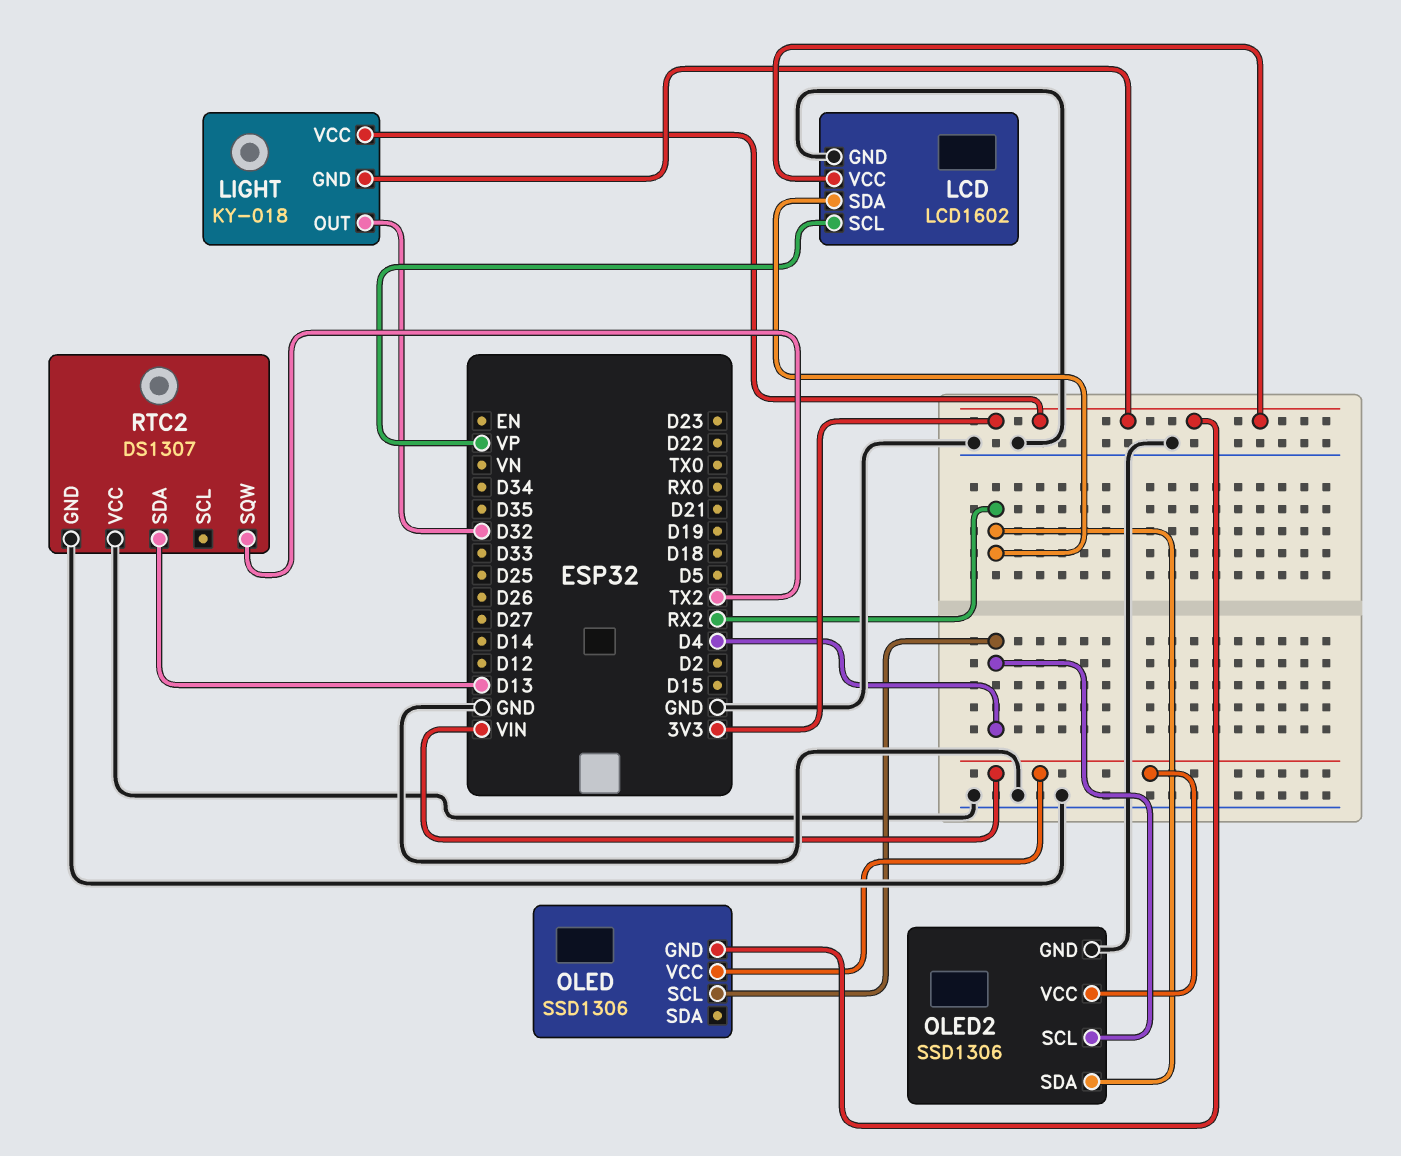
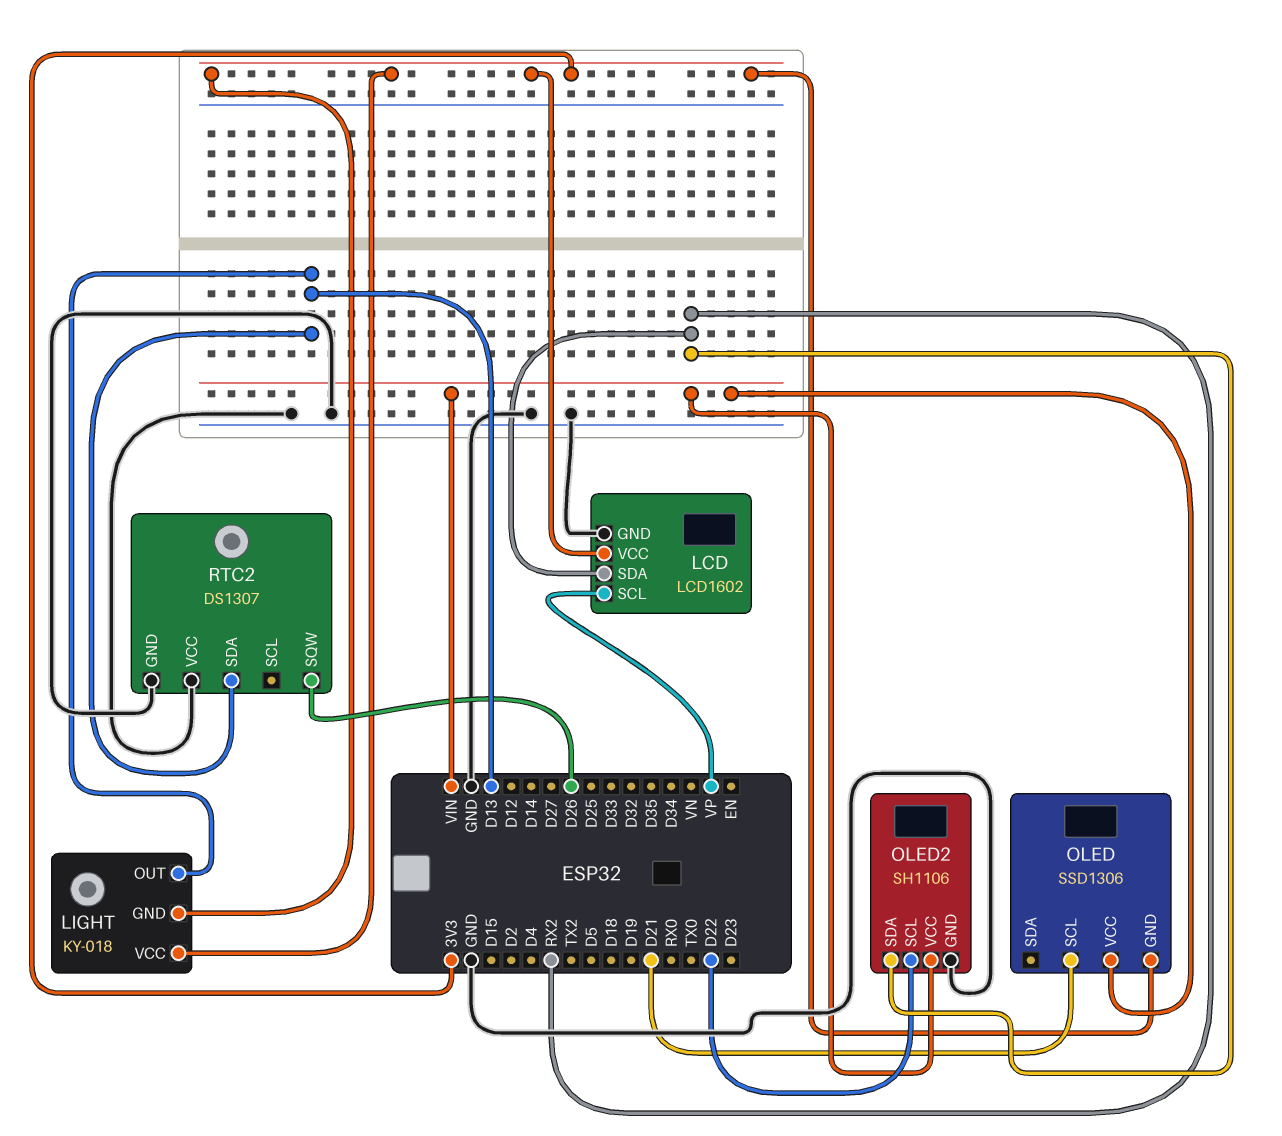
LIGHT pin OUT: D32 -> D13
OLED pin SCL: D4 -> D21
OLED2: SSD1306 -> SH1106
OLED2 pin SCL: D4 -> D22
RTC2 pin SQW: TX2 -> D26

